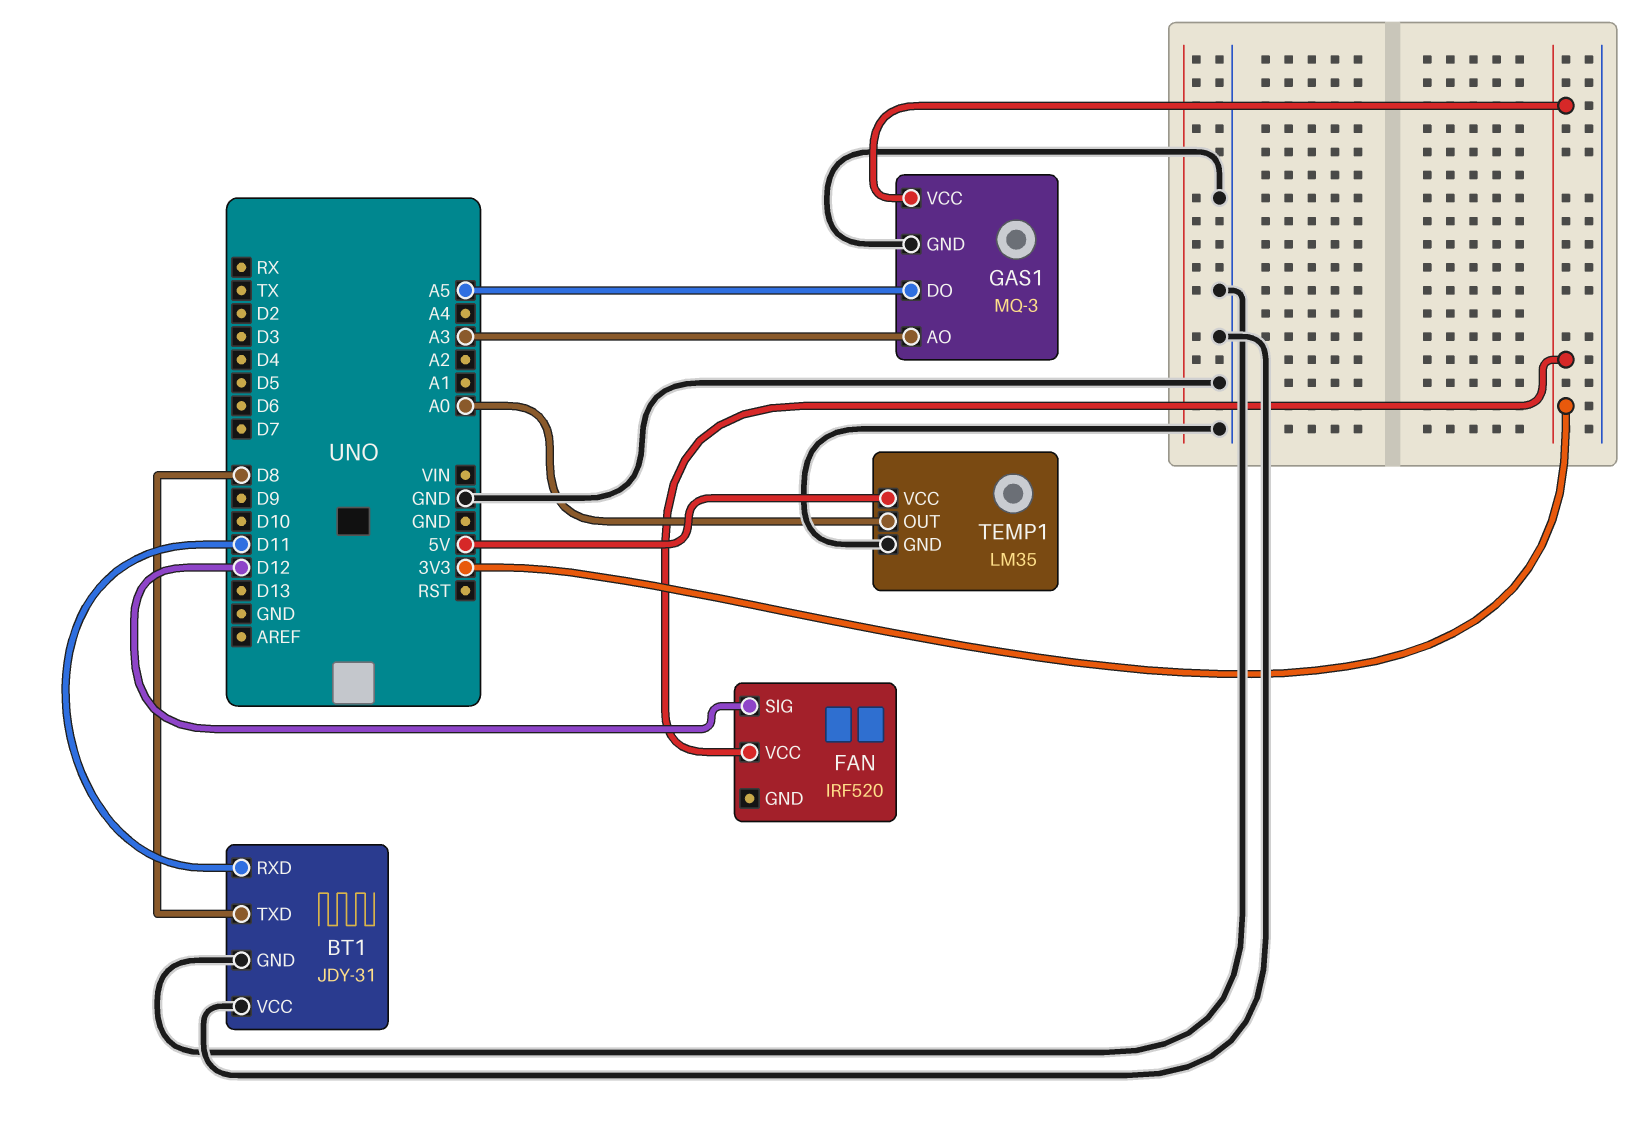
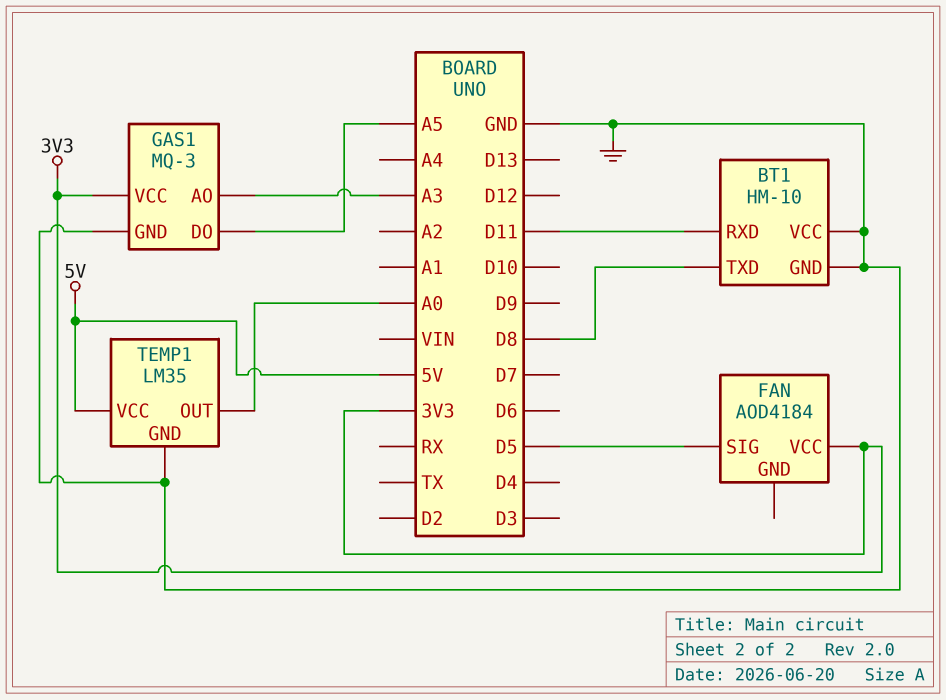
BT1: JDY-31 -> HM-10
FAN: IRF520 -> AOD4184
FAN pin SIG: D12 -> D5

